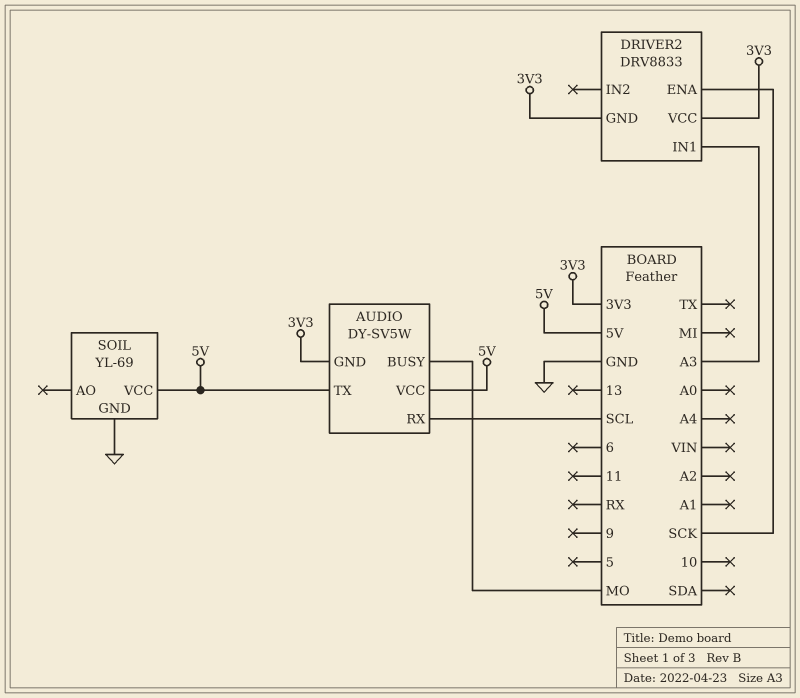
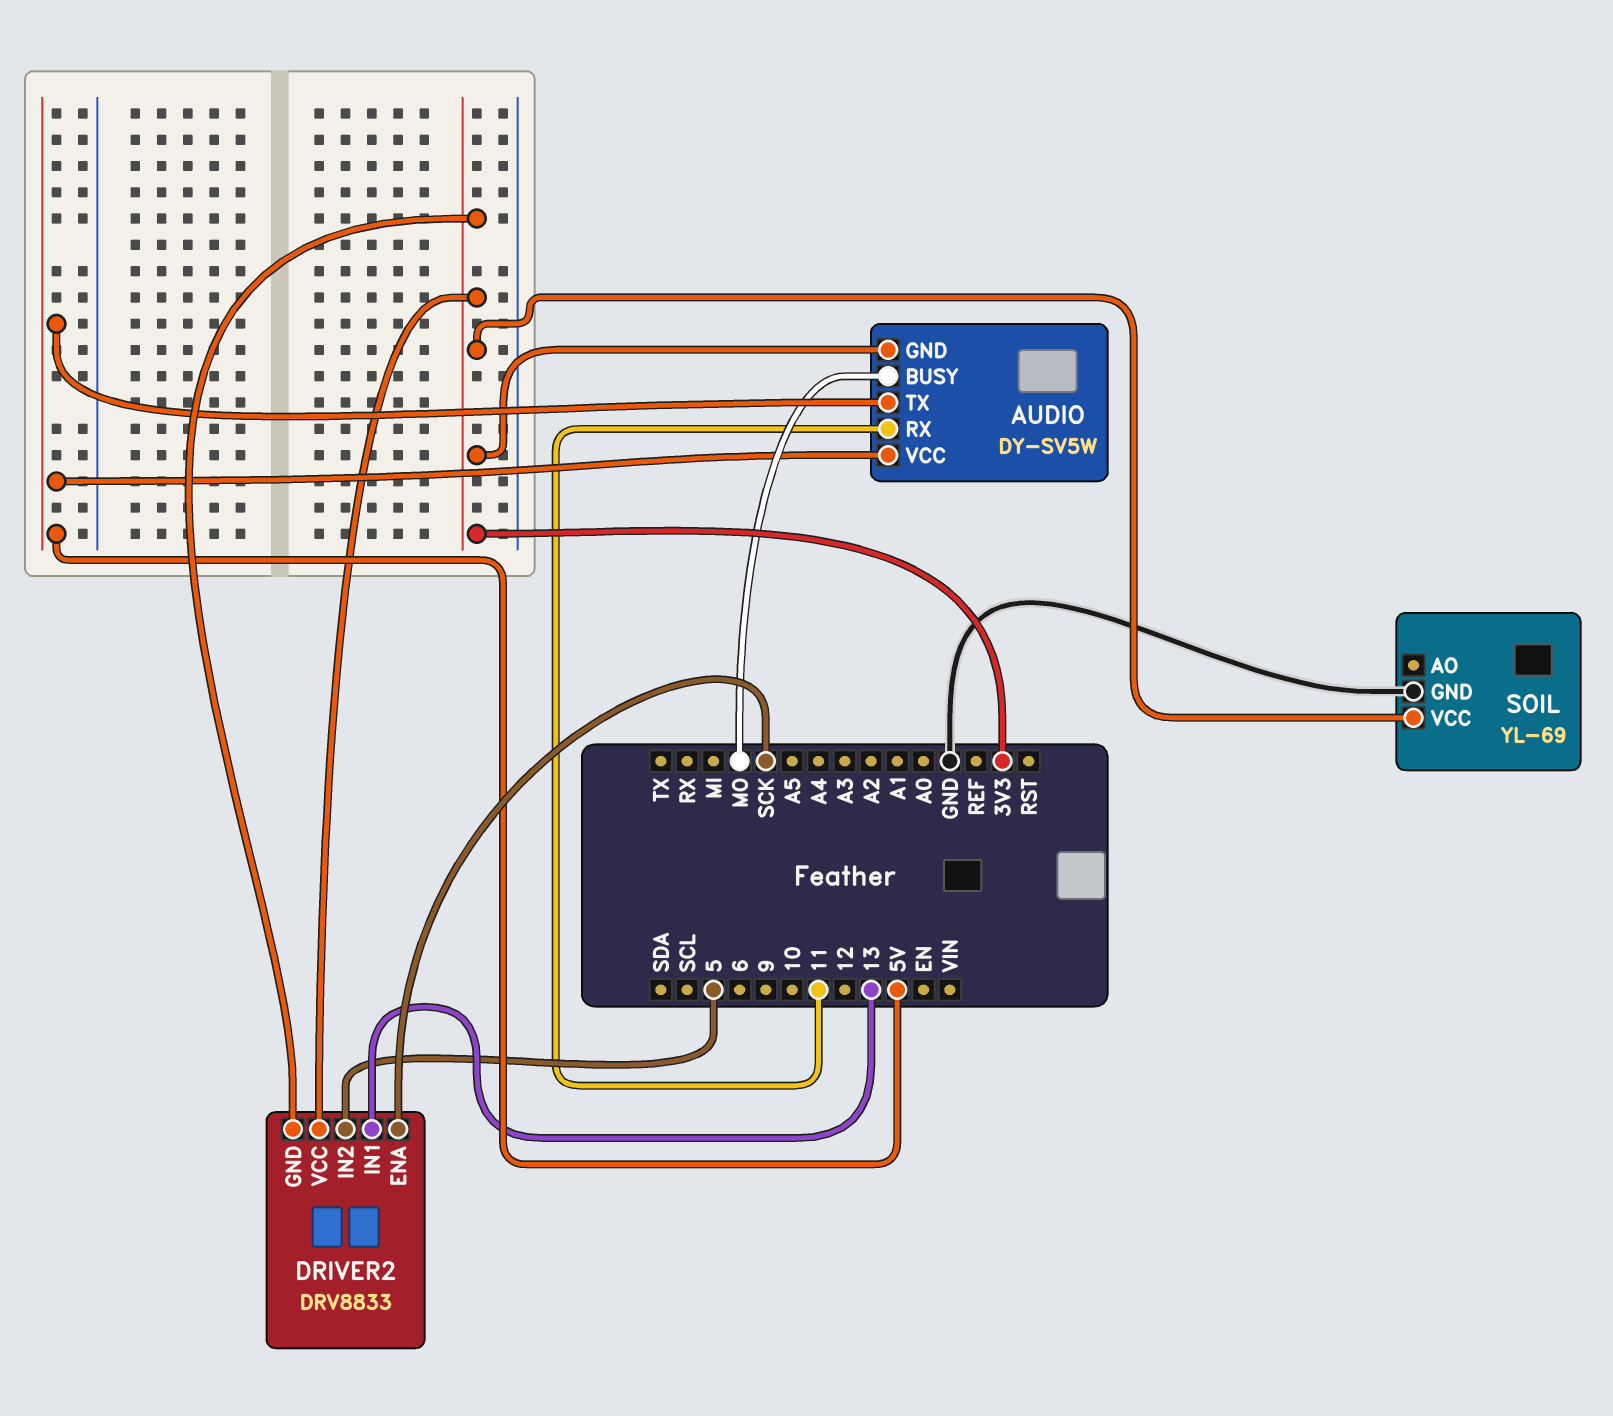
AUDIO pin RX: SCL -> 11
DRIVER2 pin IN1: A3 -> 13
DRIVER2 pin IN2: none -> 5
SOIL pin VCC: 5V -> 3V3

